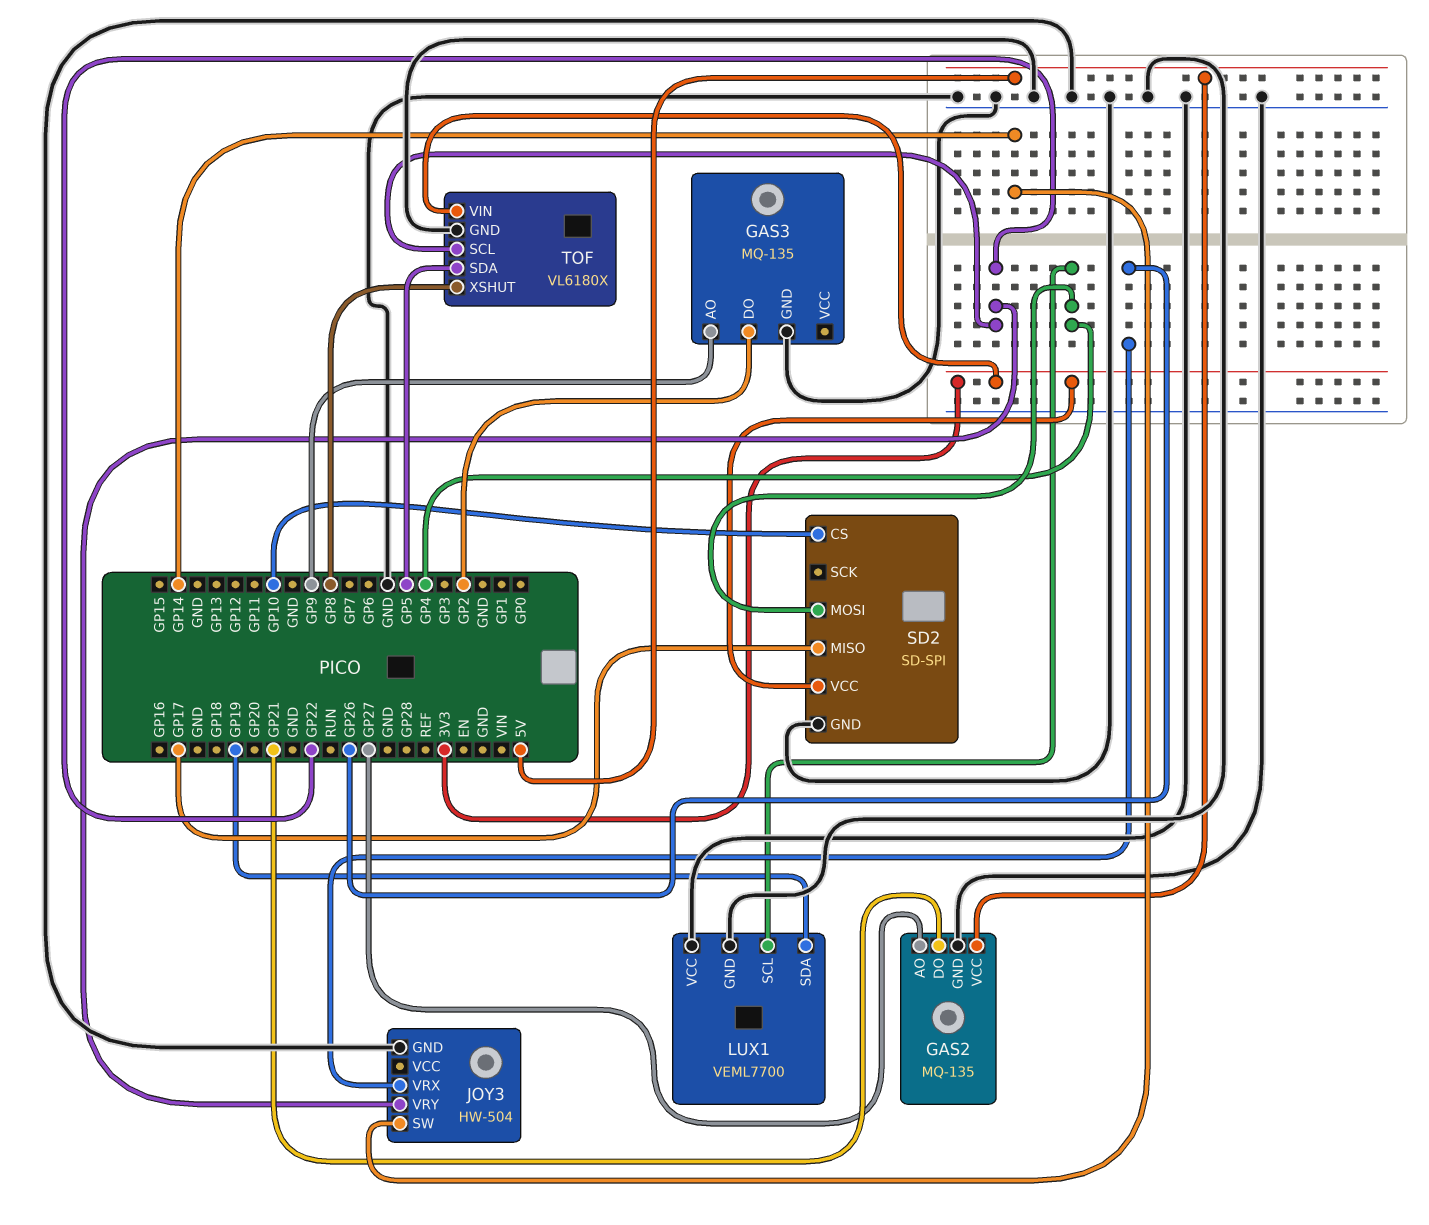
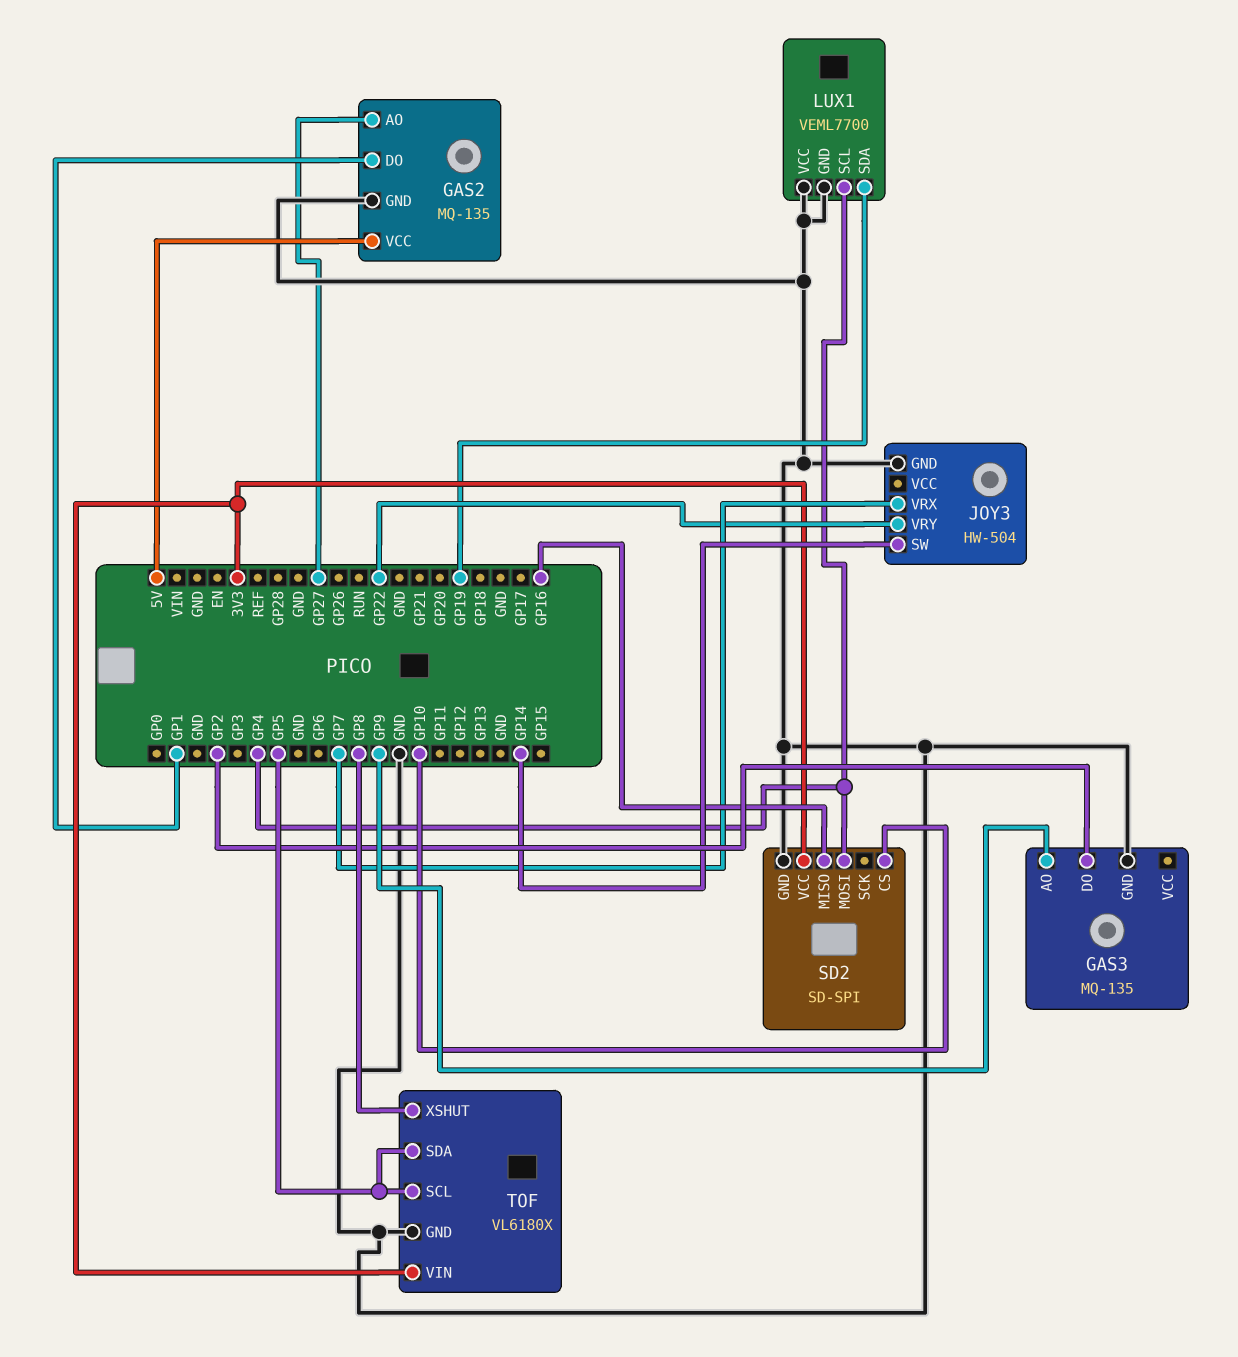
GAS2 pin DO: GP21 -> GP1
JOY3 pin VRX: GP26 -> GP7
SD2 pin MISO: GP17 -> GP16
TOF pin SCL: GP22 -> GP5

